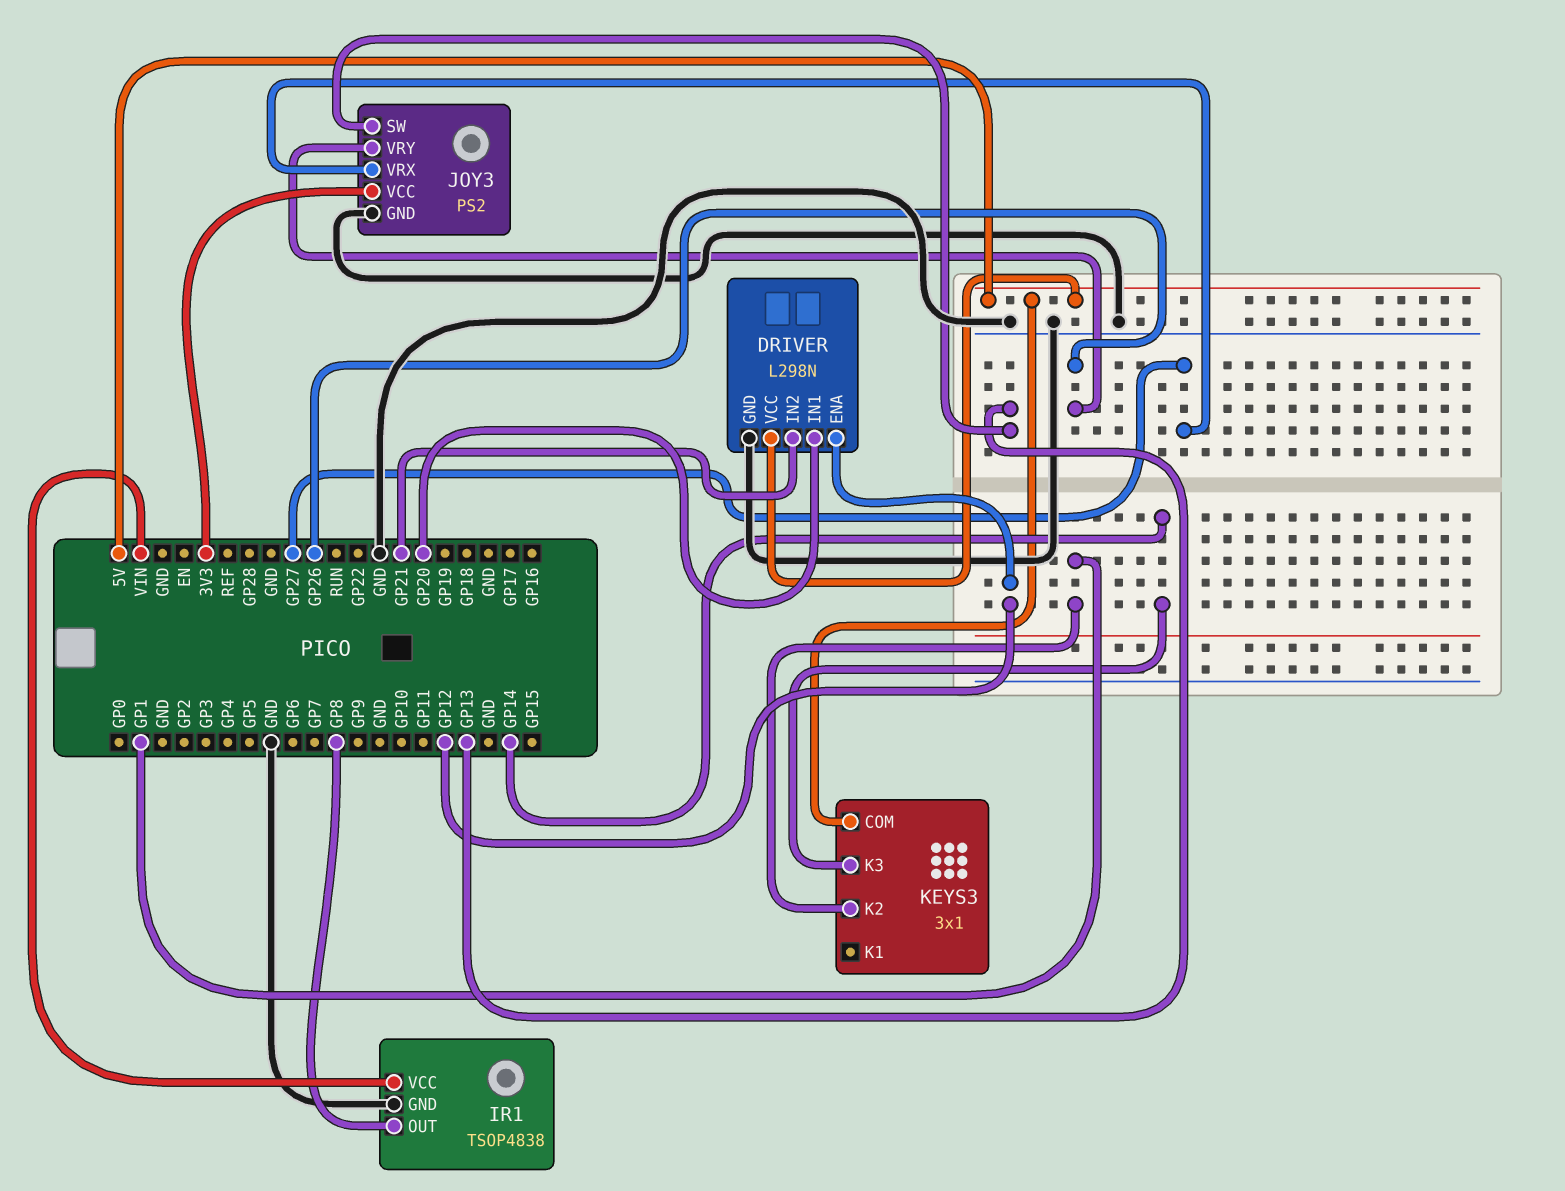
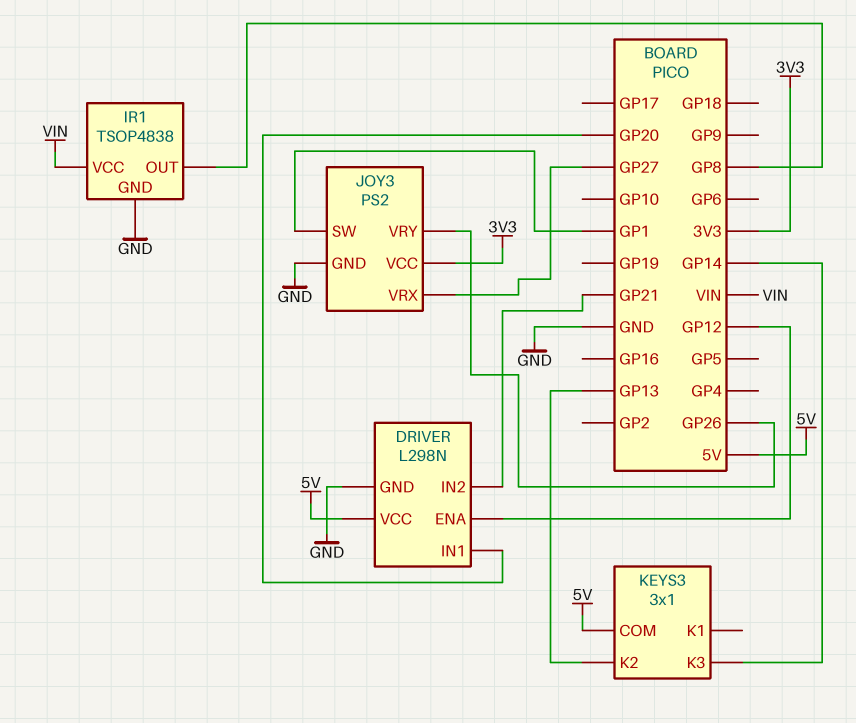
JOY3 pin SW: GP13 -> GP1
KEYS3 pin K2: GP1 -> GP13

